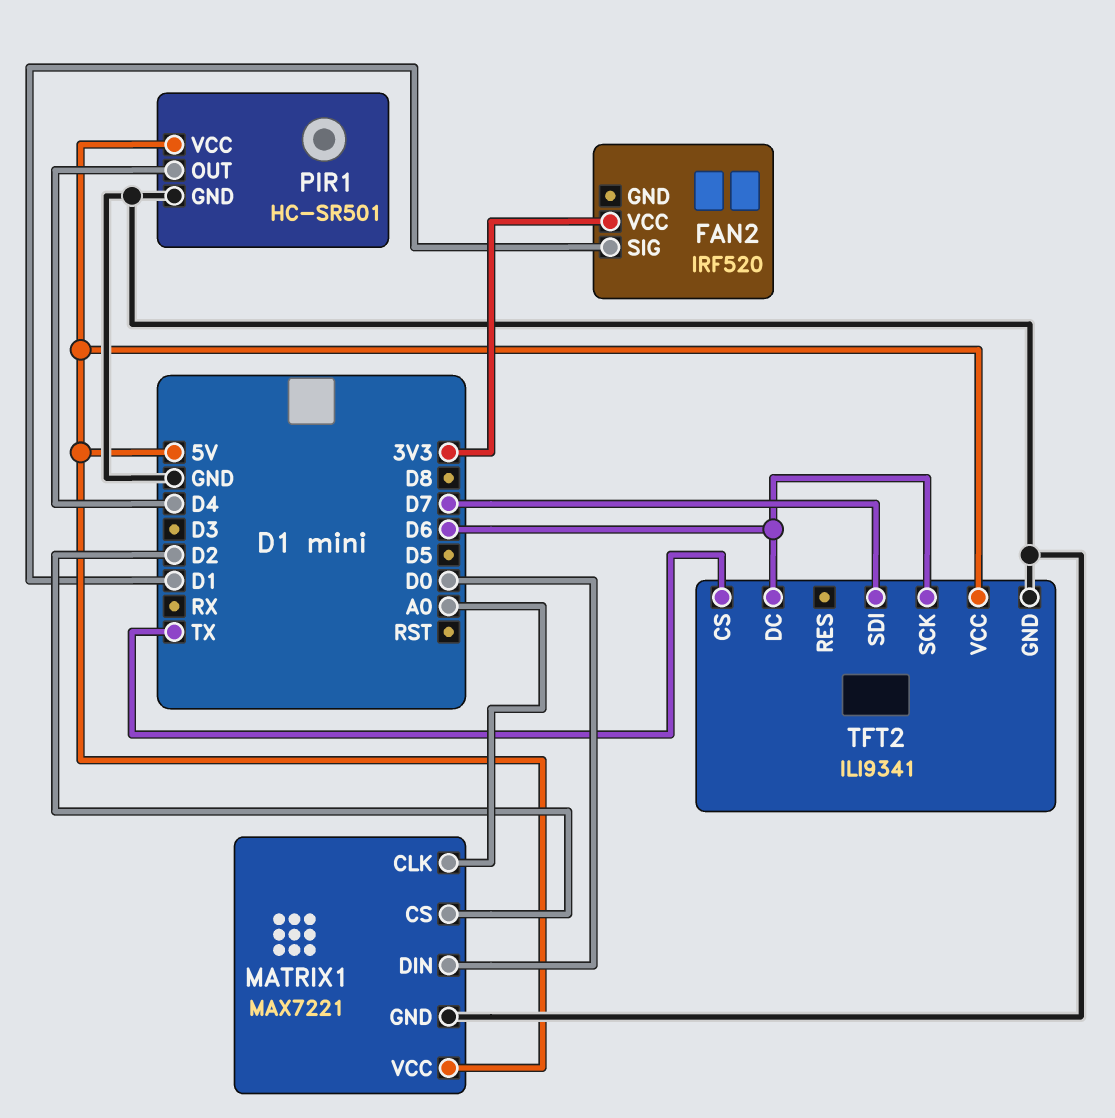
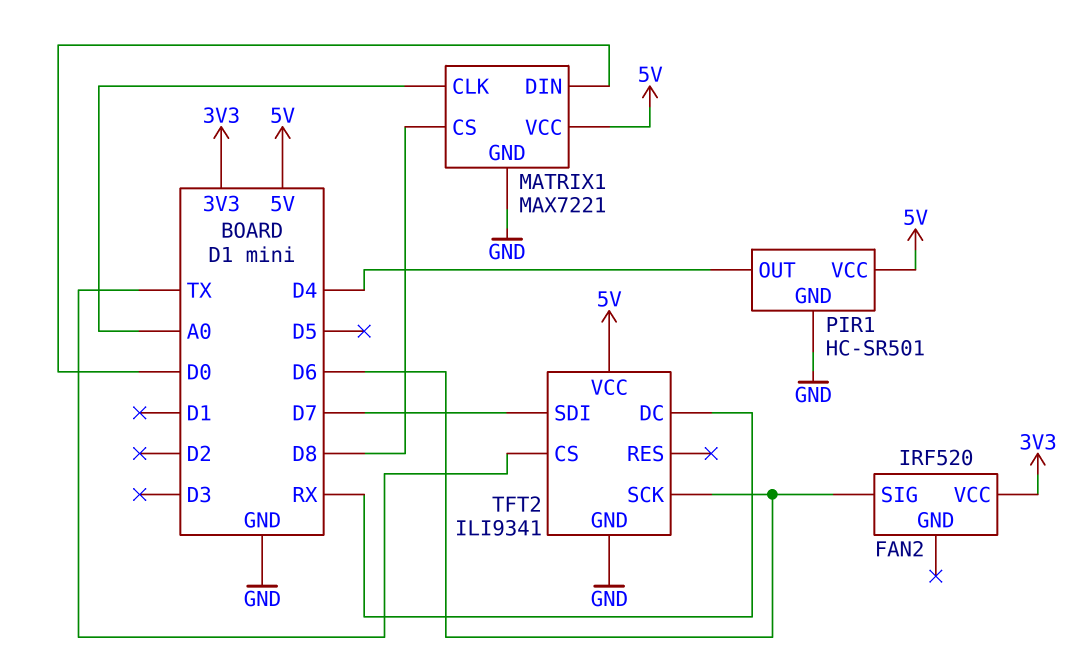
FAN2 pin SIG: D1 -> D6
MATRIX1 pin CS: D2 -> D8
TFT2 pin DC: D6 -> RX

